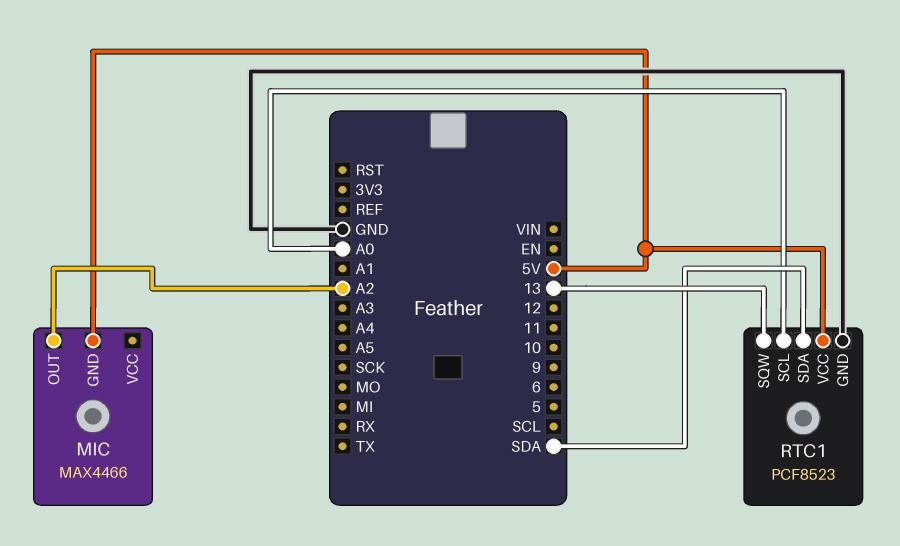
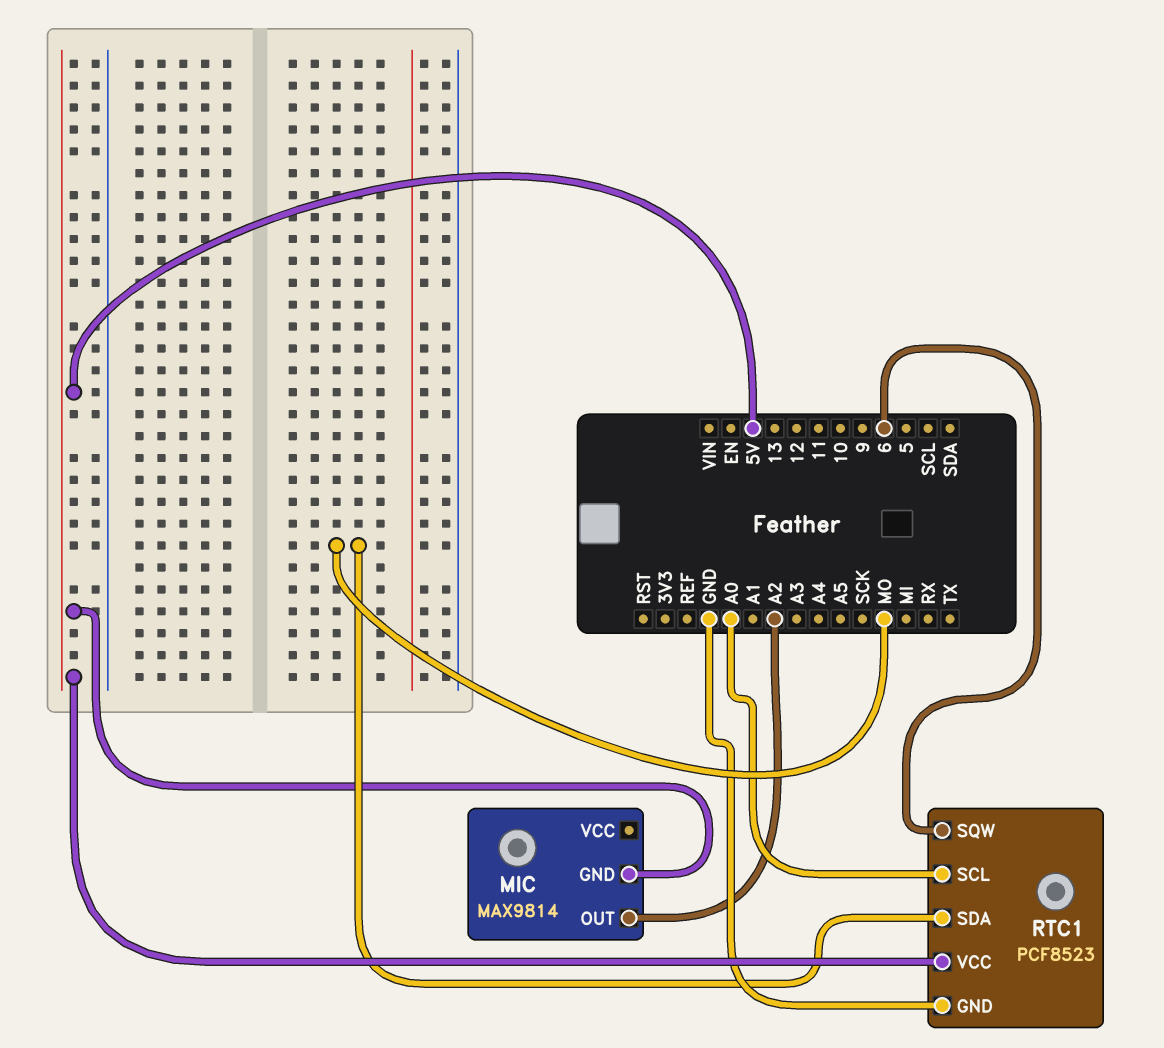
MIC: MAX4466 -> MAX9814
RTC1 pin SDA: SDA -> MO
RTC1 pin SQW: 13 -> 6

